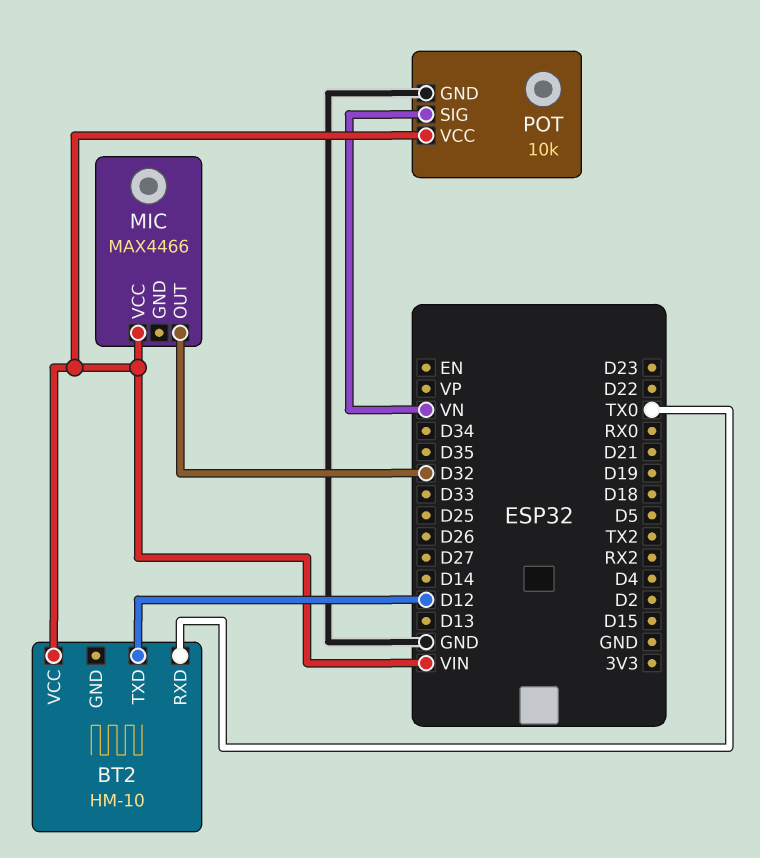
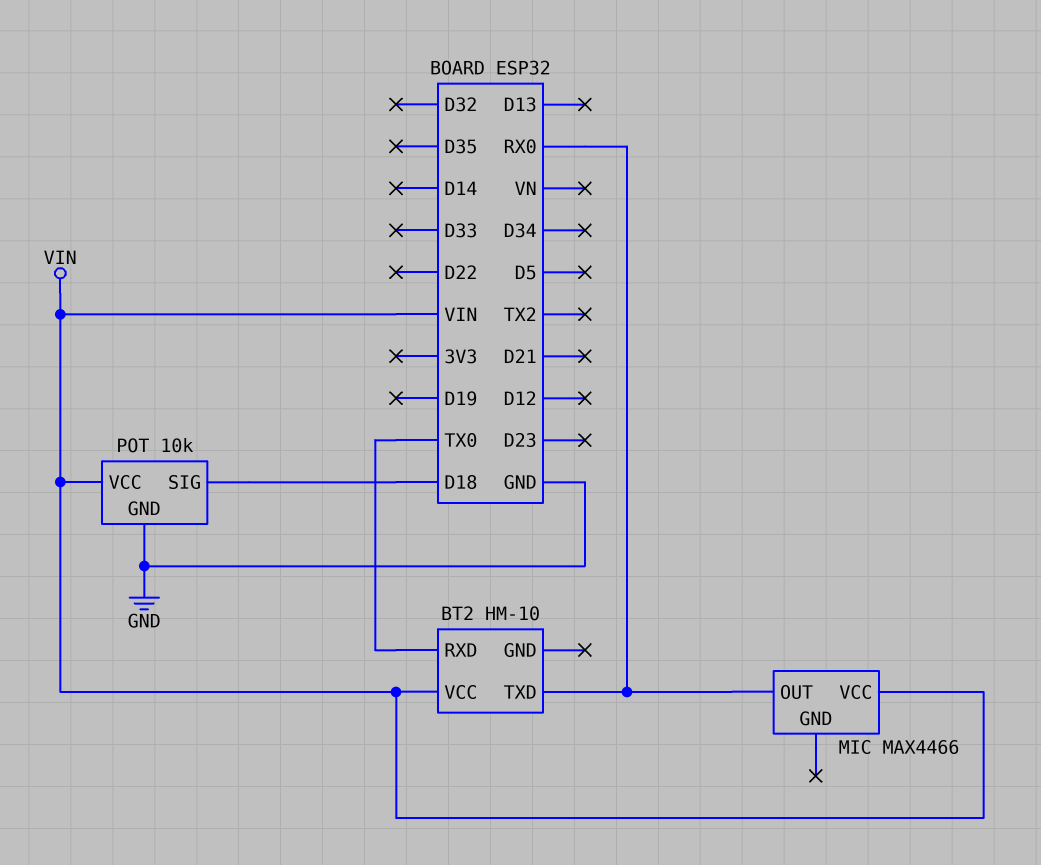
BT2 pin TXD: D12 -> RX0
MIC pin OUT: D32 -> RX0
POT pin SIG: VN -> D18

